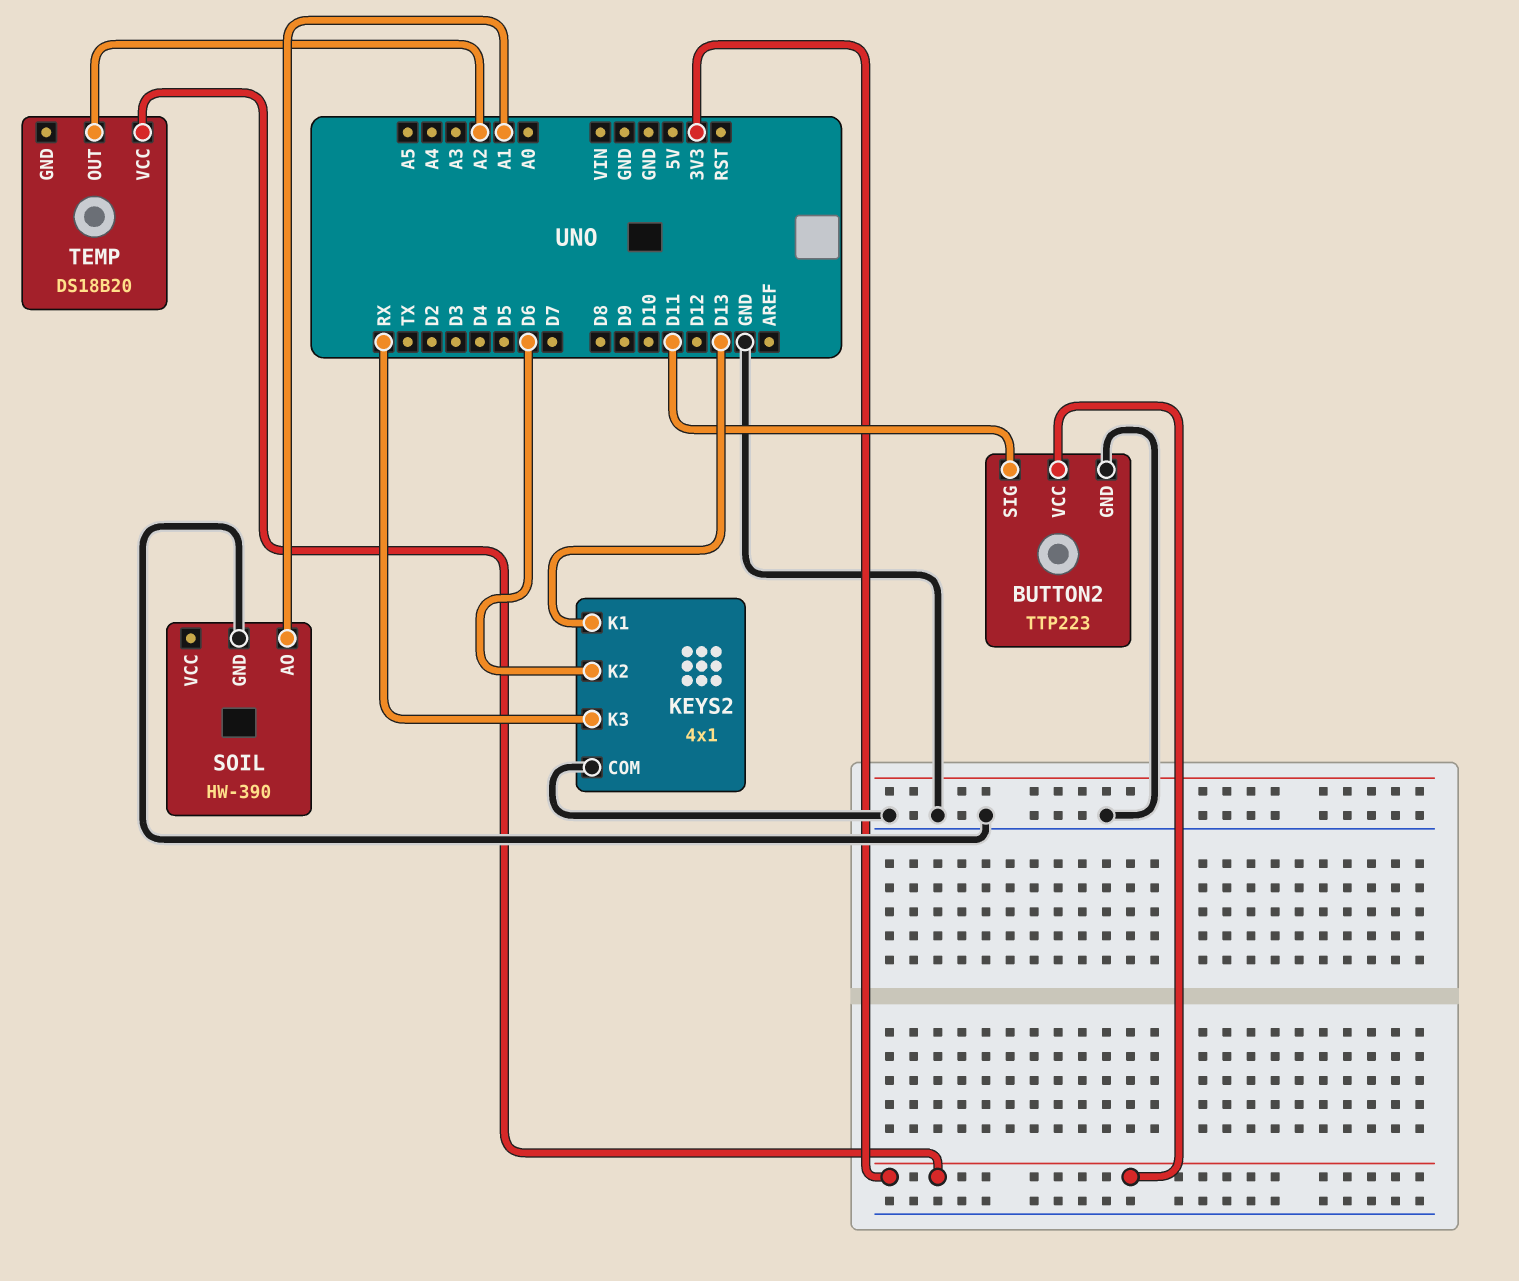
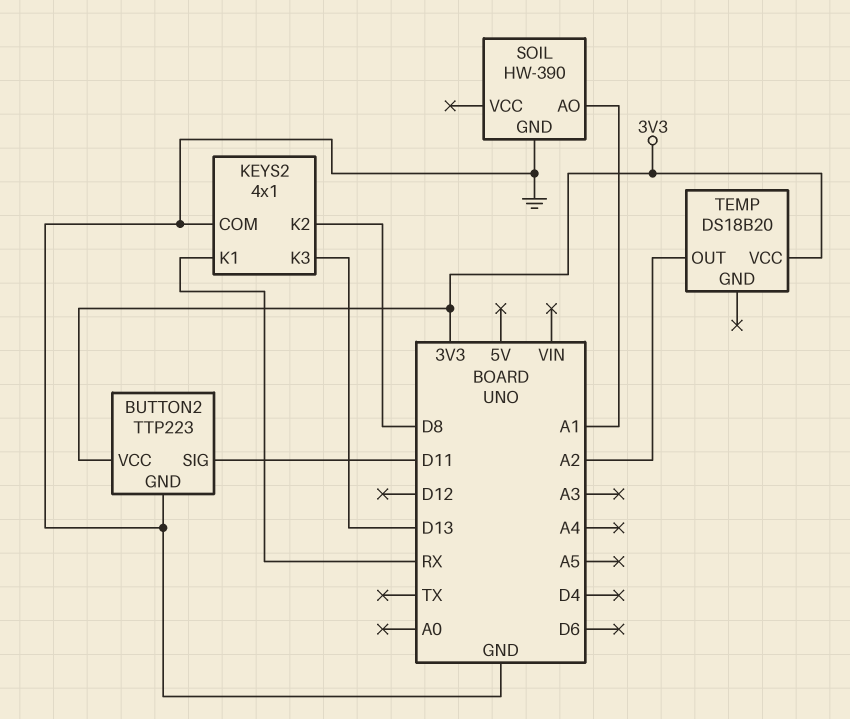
KEYS2 pin K1: D13 -> RX
KEYS2 pin K2: D6 -> D8
KEYS2 pin K3: RX -> D13

